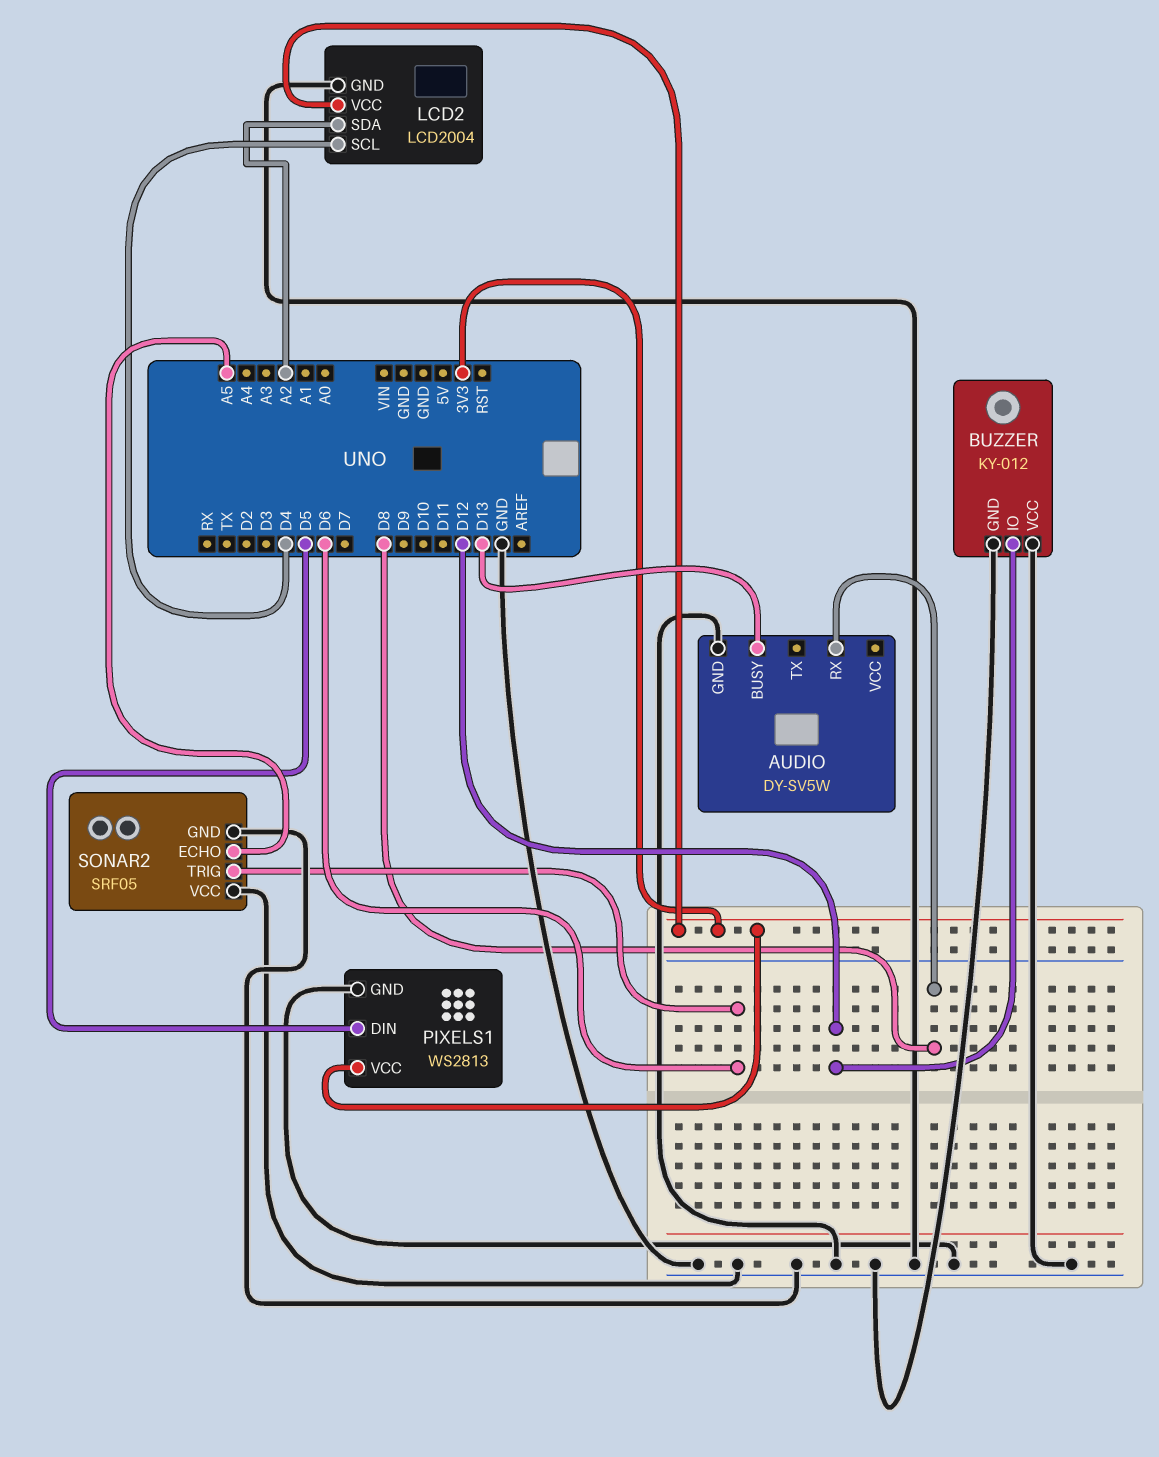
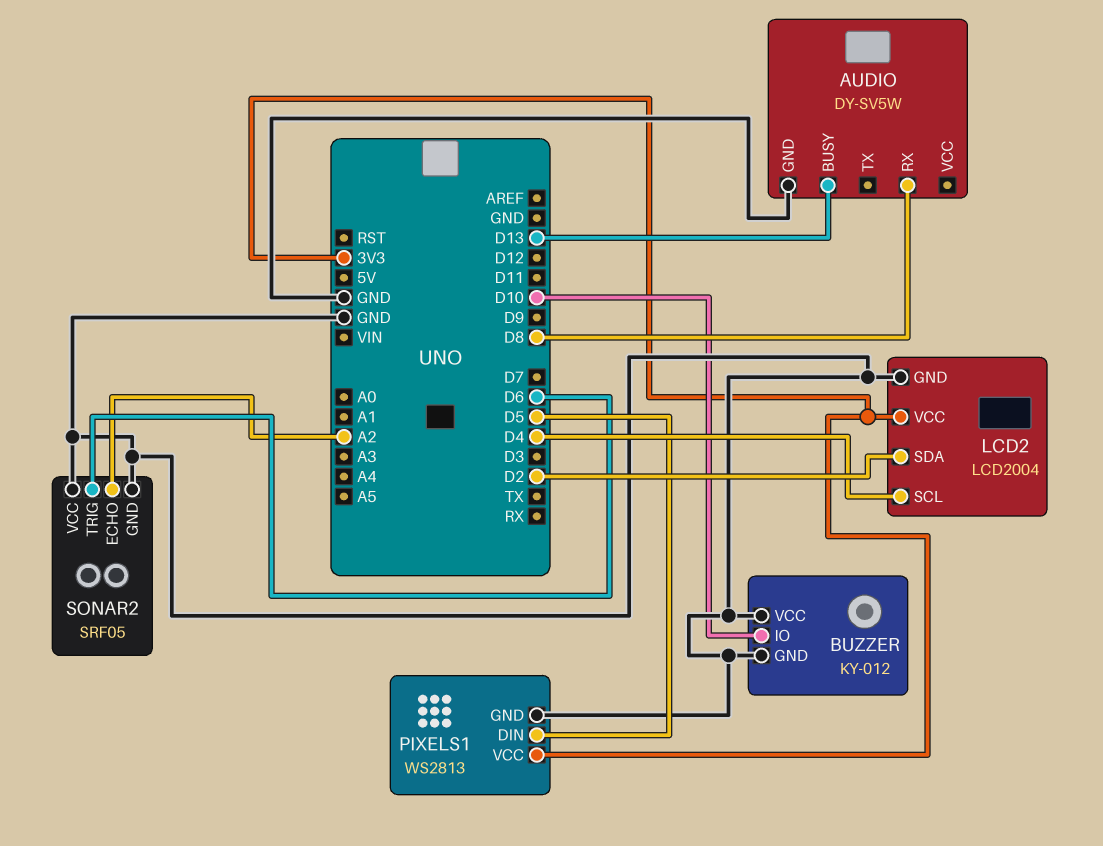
BUZZER pin IO: D12 -> D10
LCD2 pin SDA: A2 -> D2
SONAR2 pin ECHO: A5 -> A2

